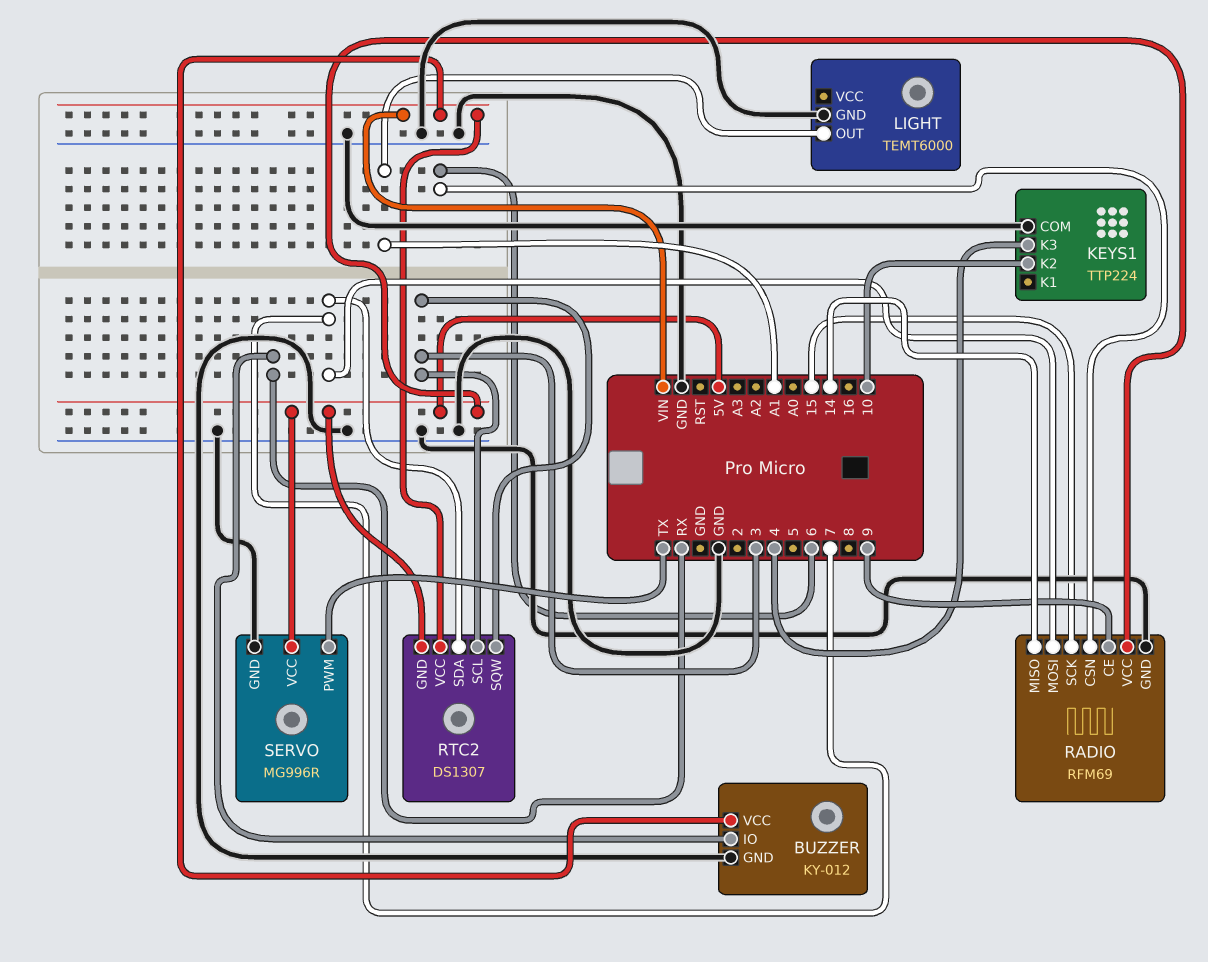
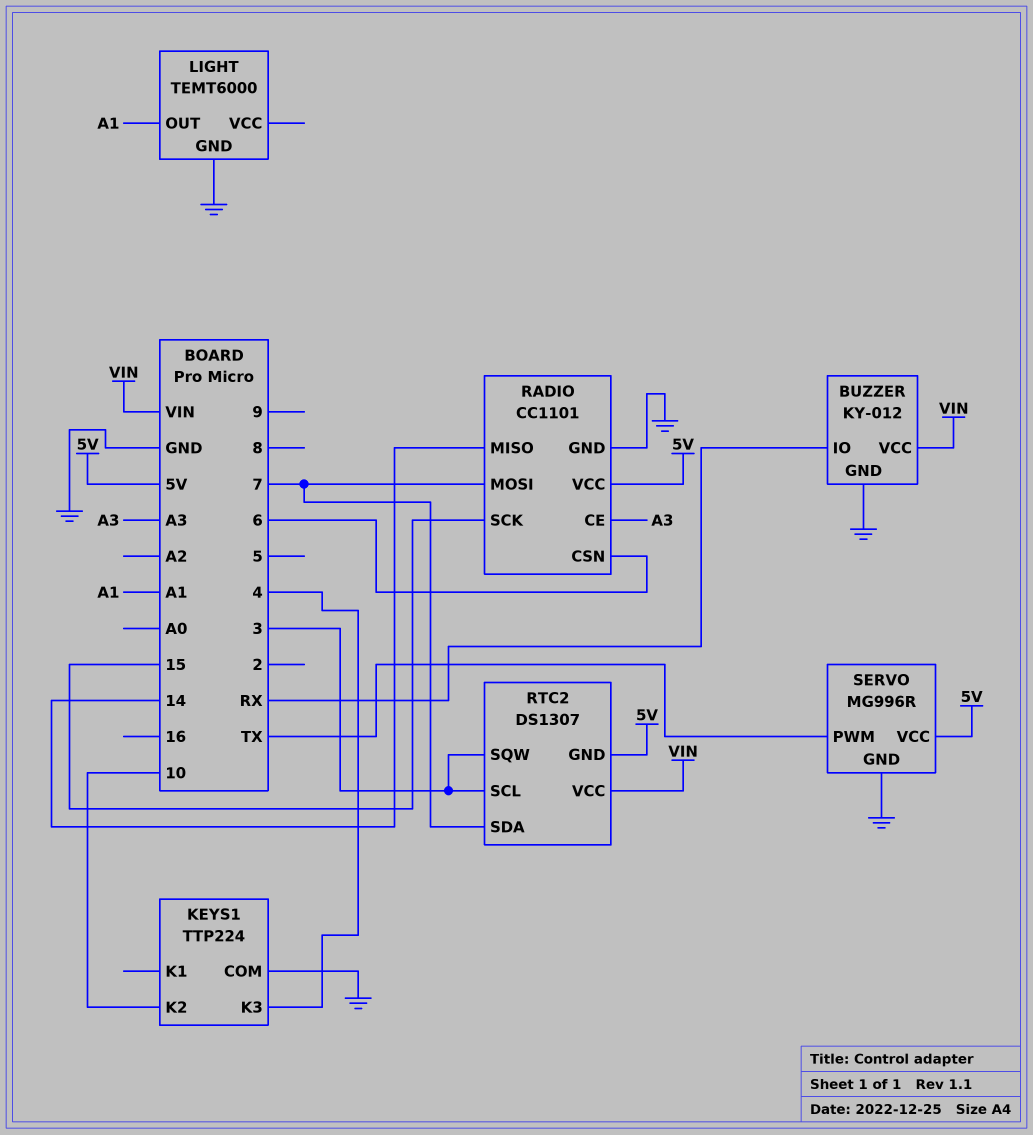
RADIO: RFM69 -> CC1101
RADIO pin CE: 9 -> A3

